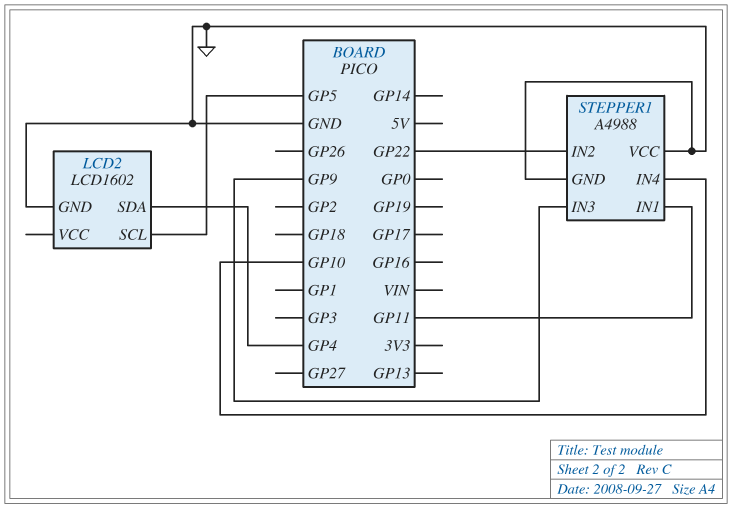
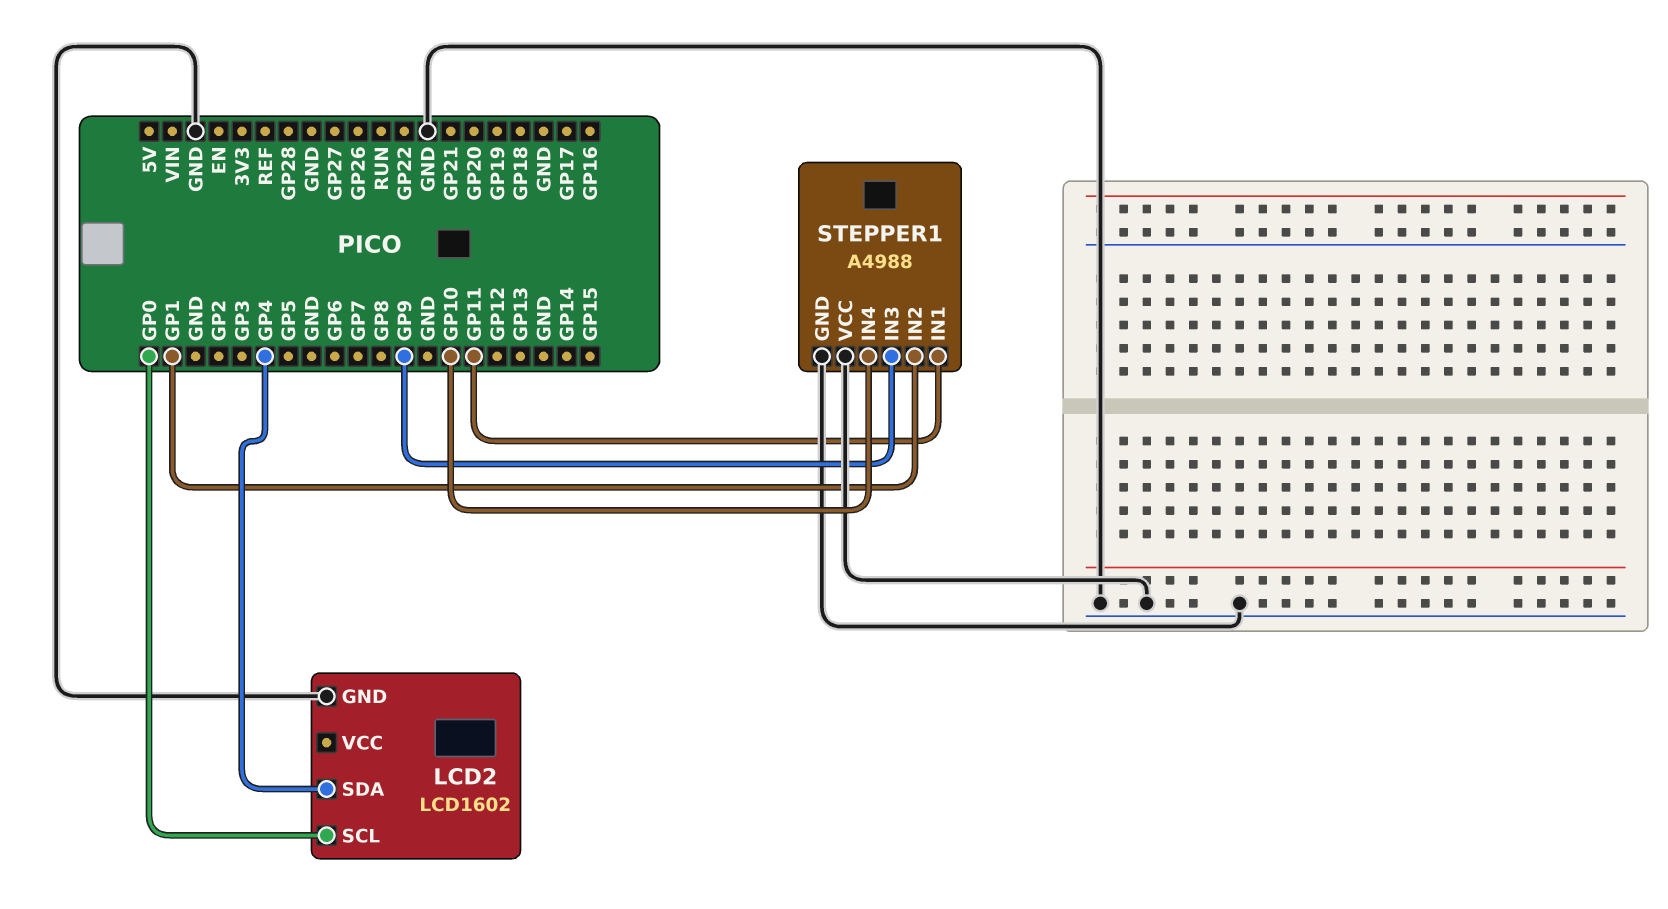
LCD2 pin SCL: GP5 -> GP0
STEPPER1 pin IN2: GP22 -> GP1

